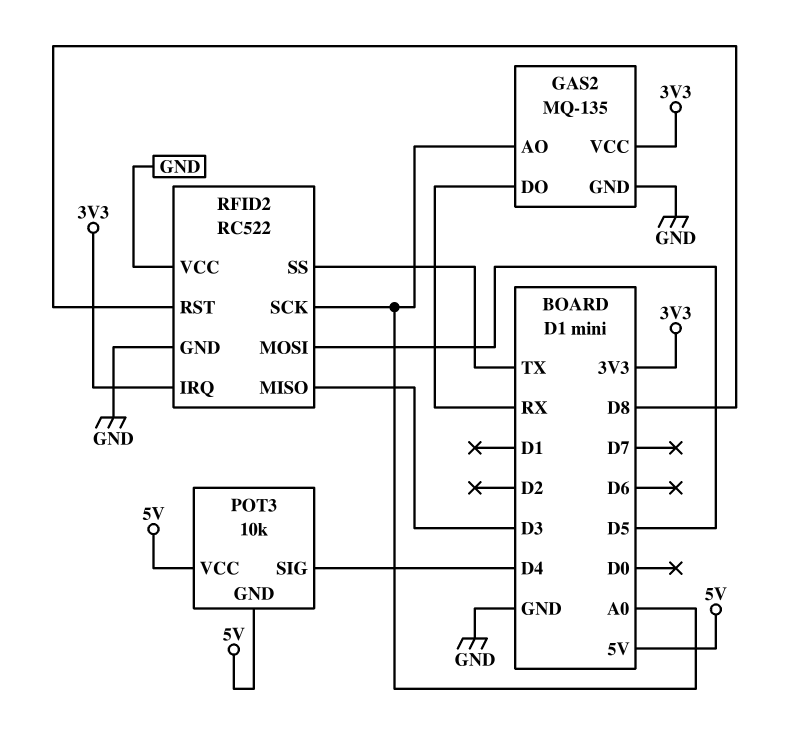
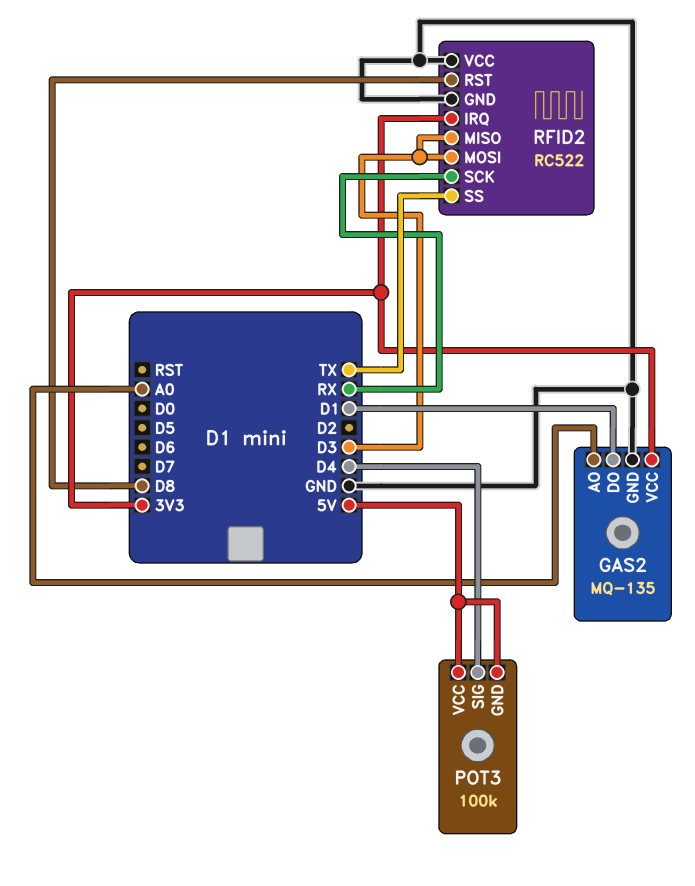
GAS2 pin DO: RX -> D1
POT3: 10k -> 100k
RFID2 pin MOSI: D5 -> D3
RFID2 pin SCK: A0 -> RX

